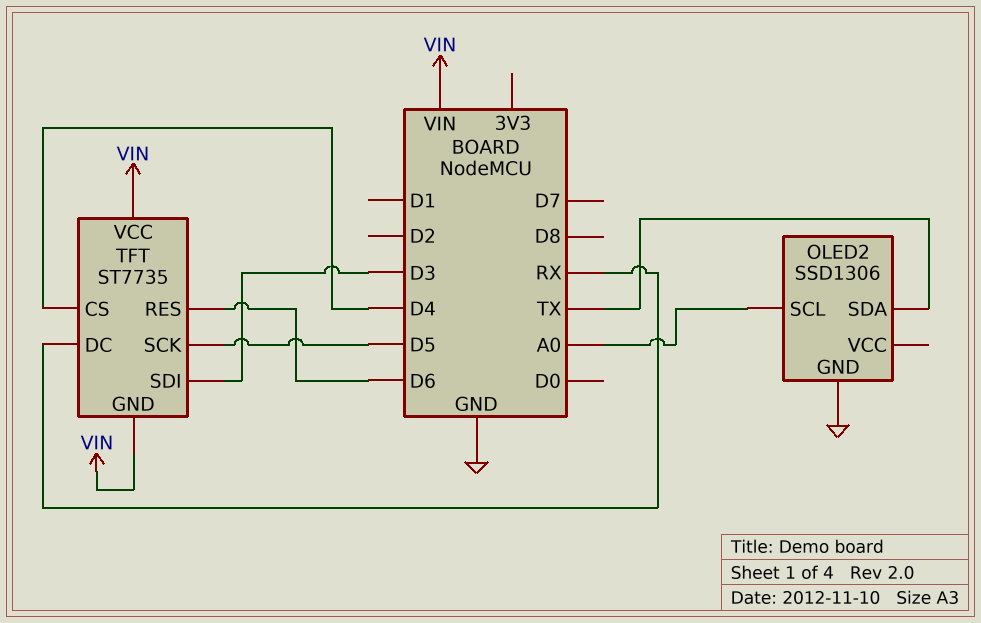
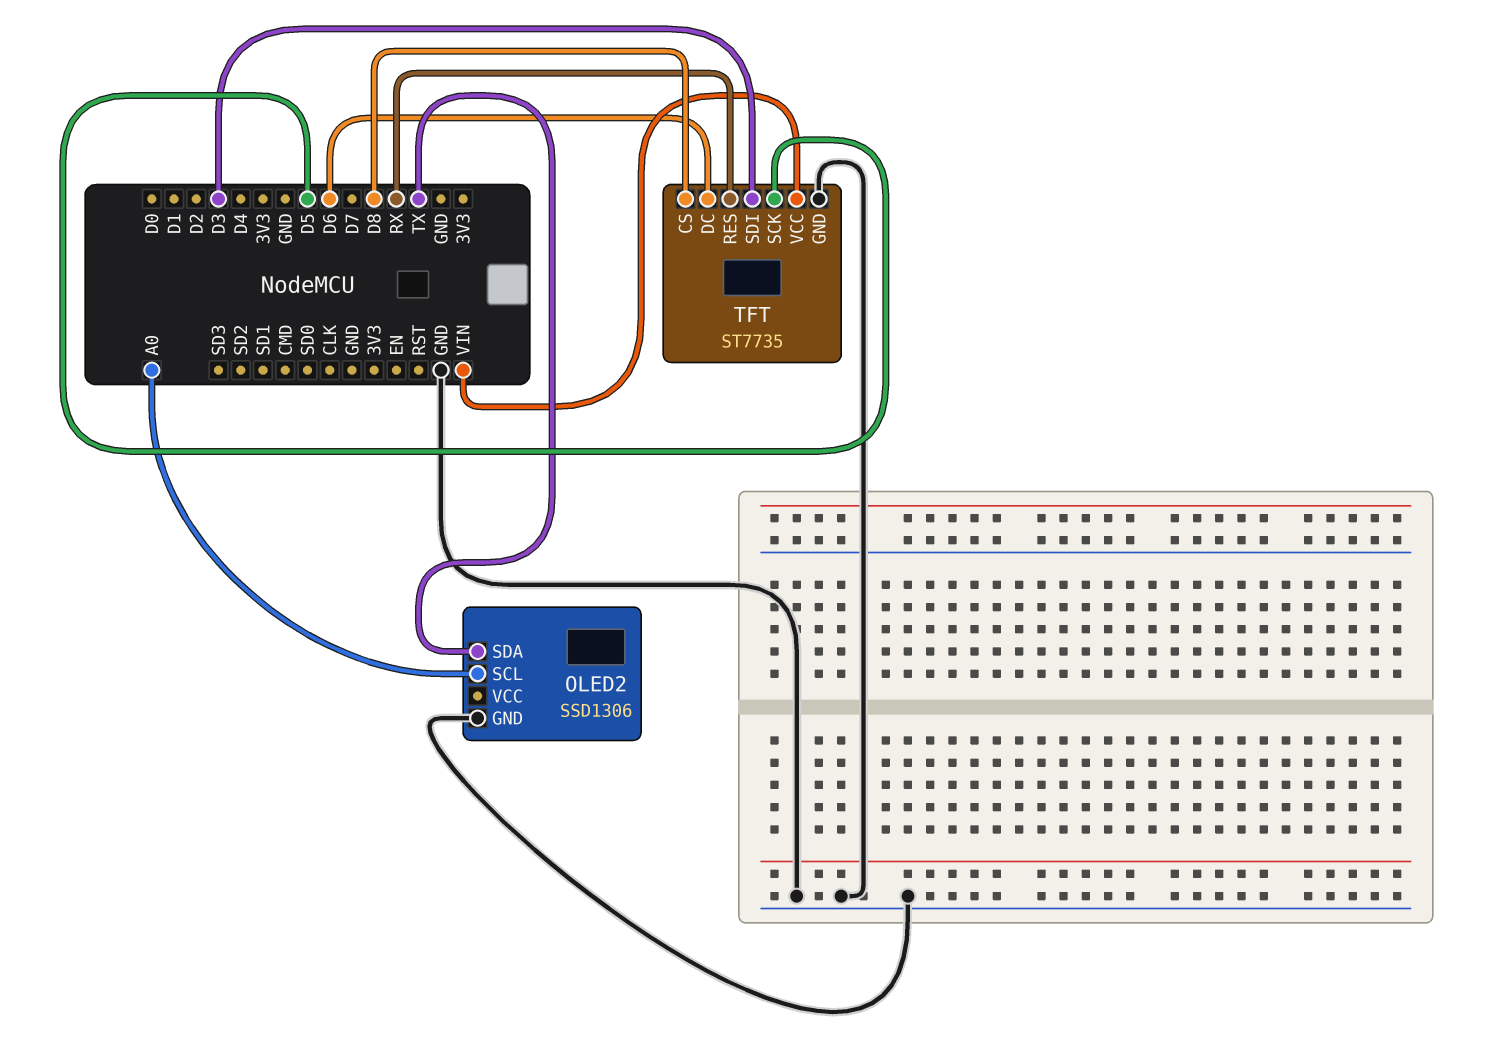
TFT pin CS: D4 -> D8
TFT pin DC: RX -> D6
TFT pin GND: VIN -> GND
TFT pin RES: D6 -> RX

